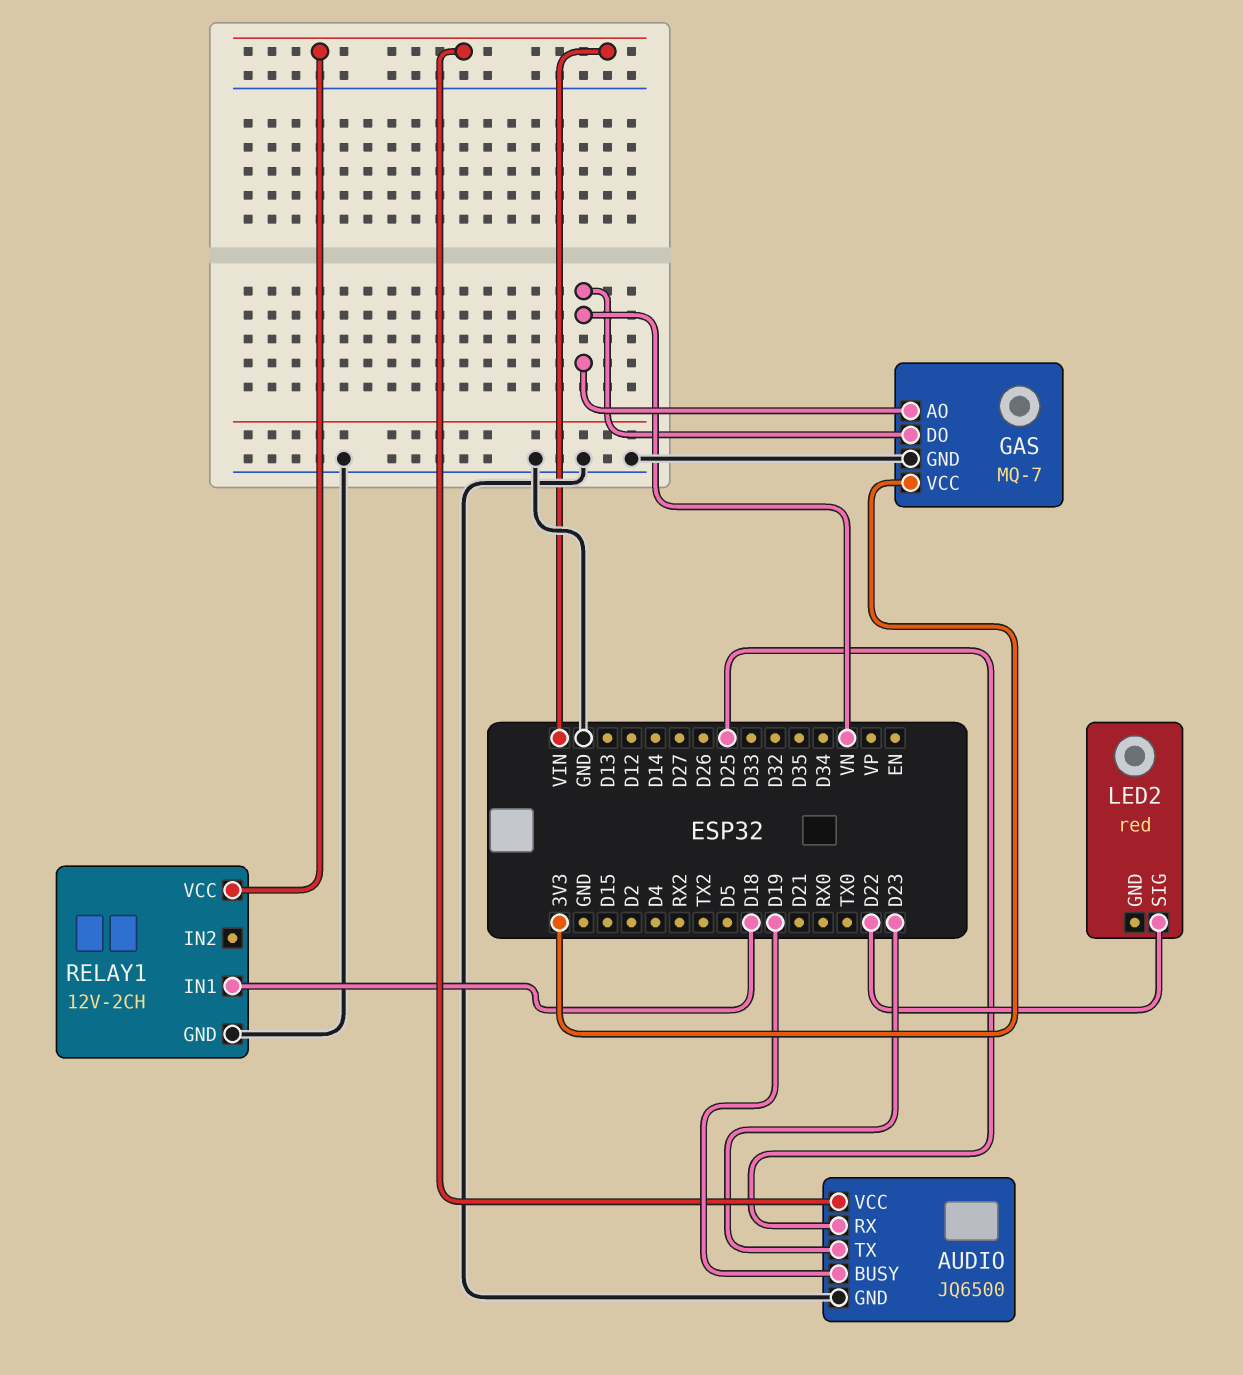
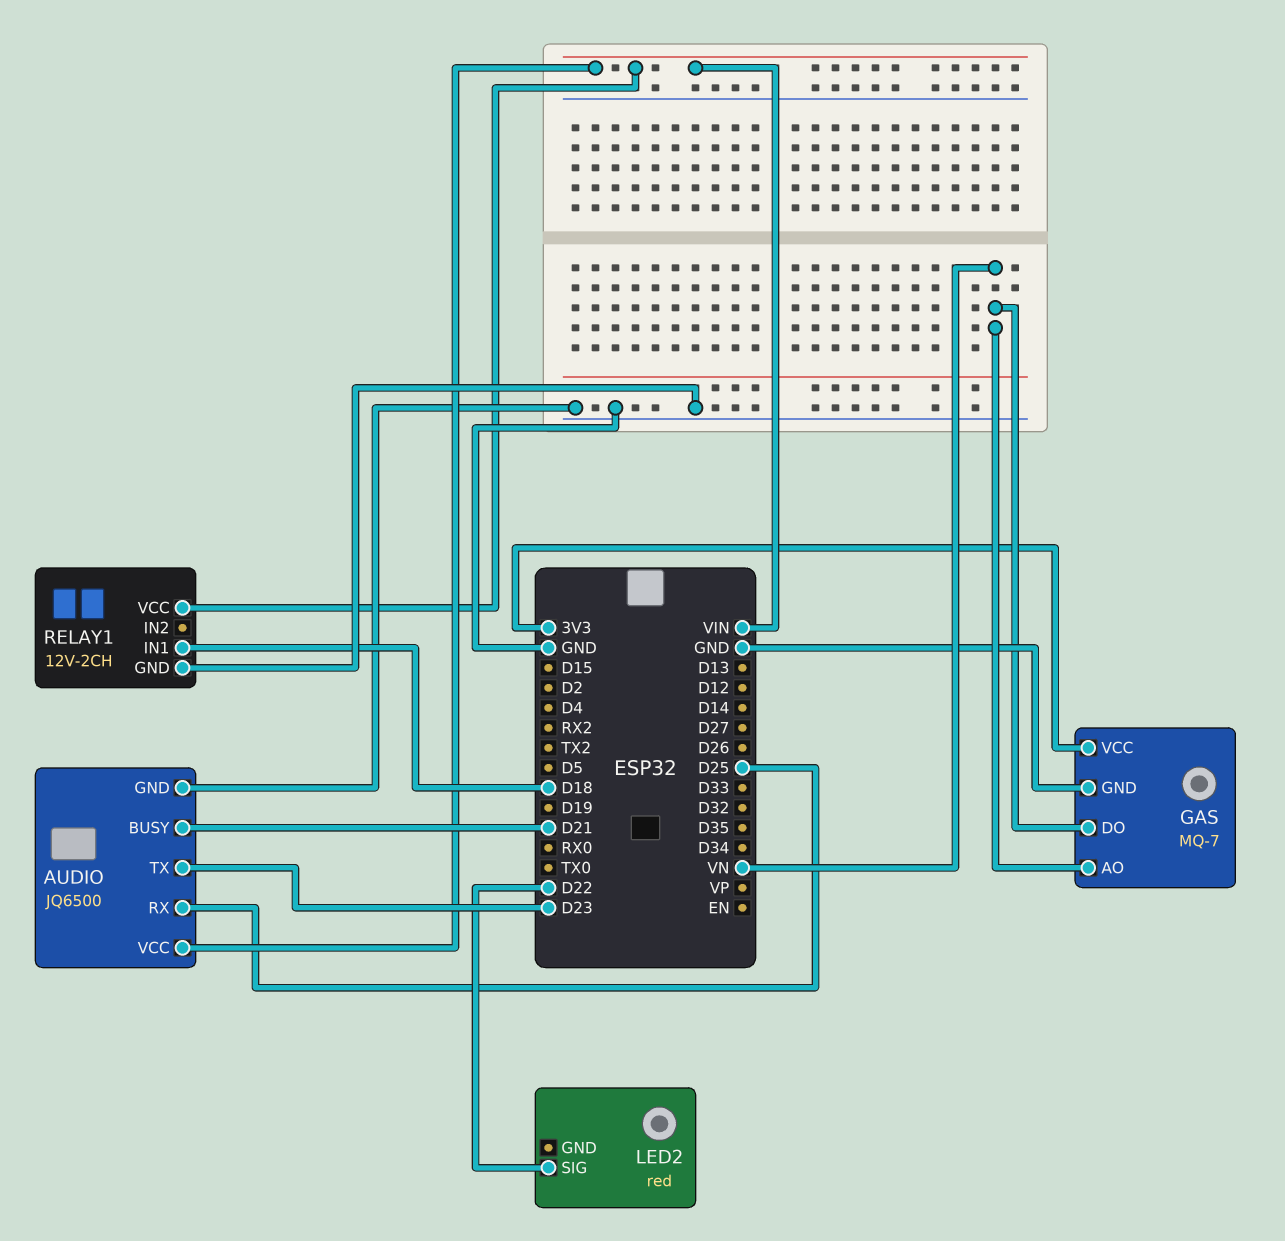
AUDIO pin BUSY: D19 -> D21

